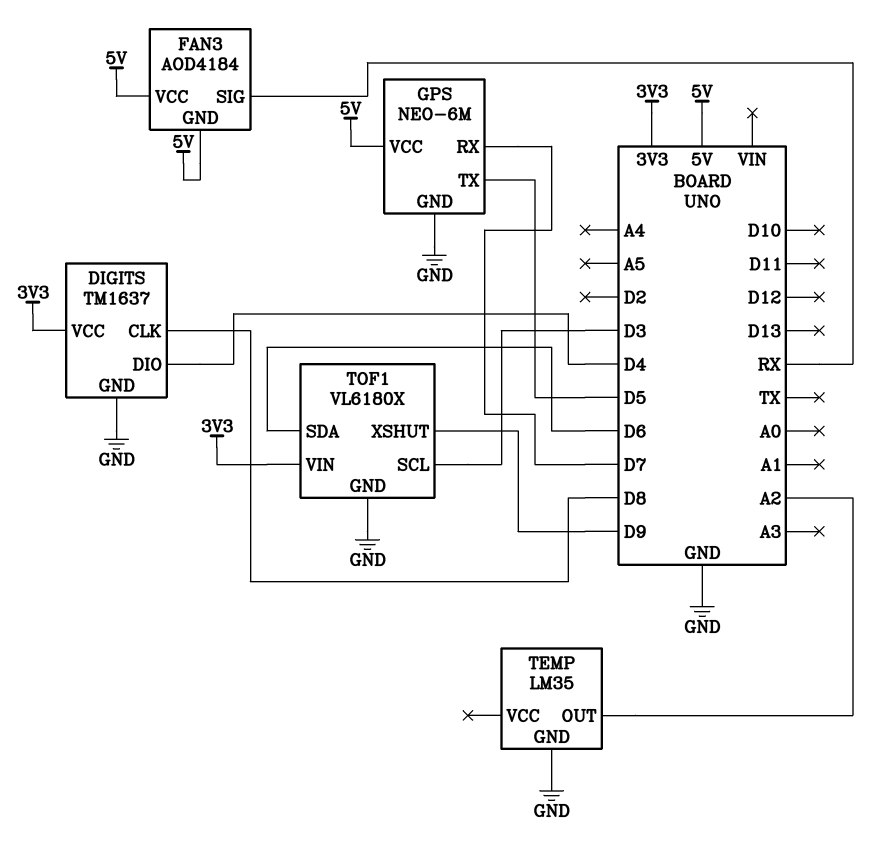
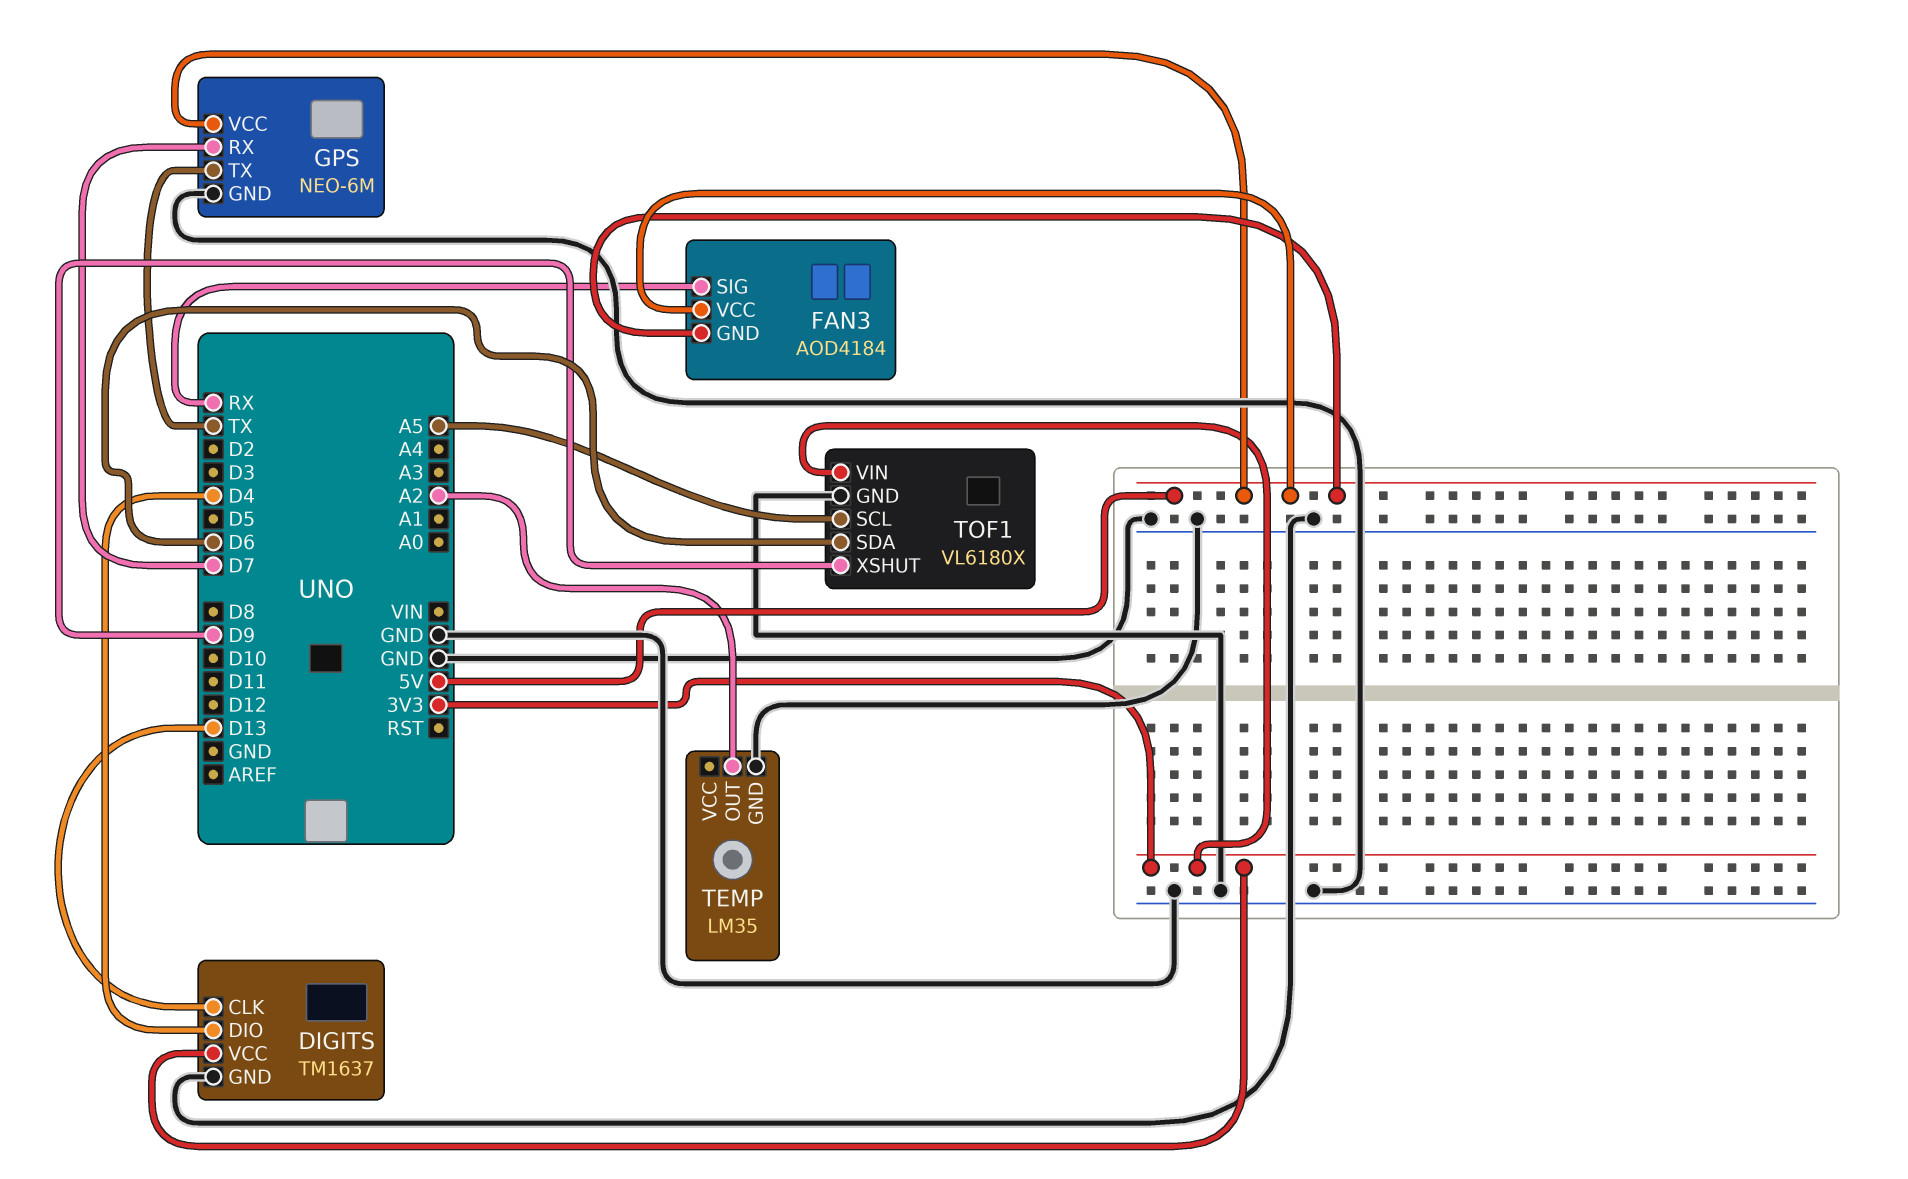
DIGITS pin CLK: D8 -> D13
GPS pin TX: D5 -> TX
TOF1 pin SCL: D3 -> A5

